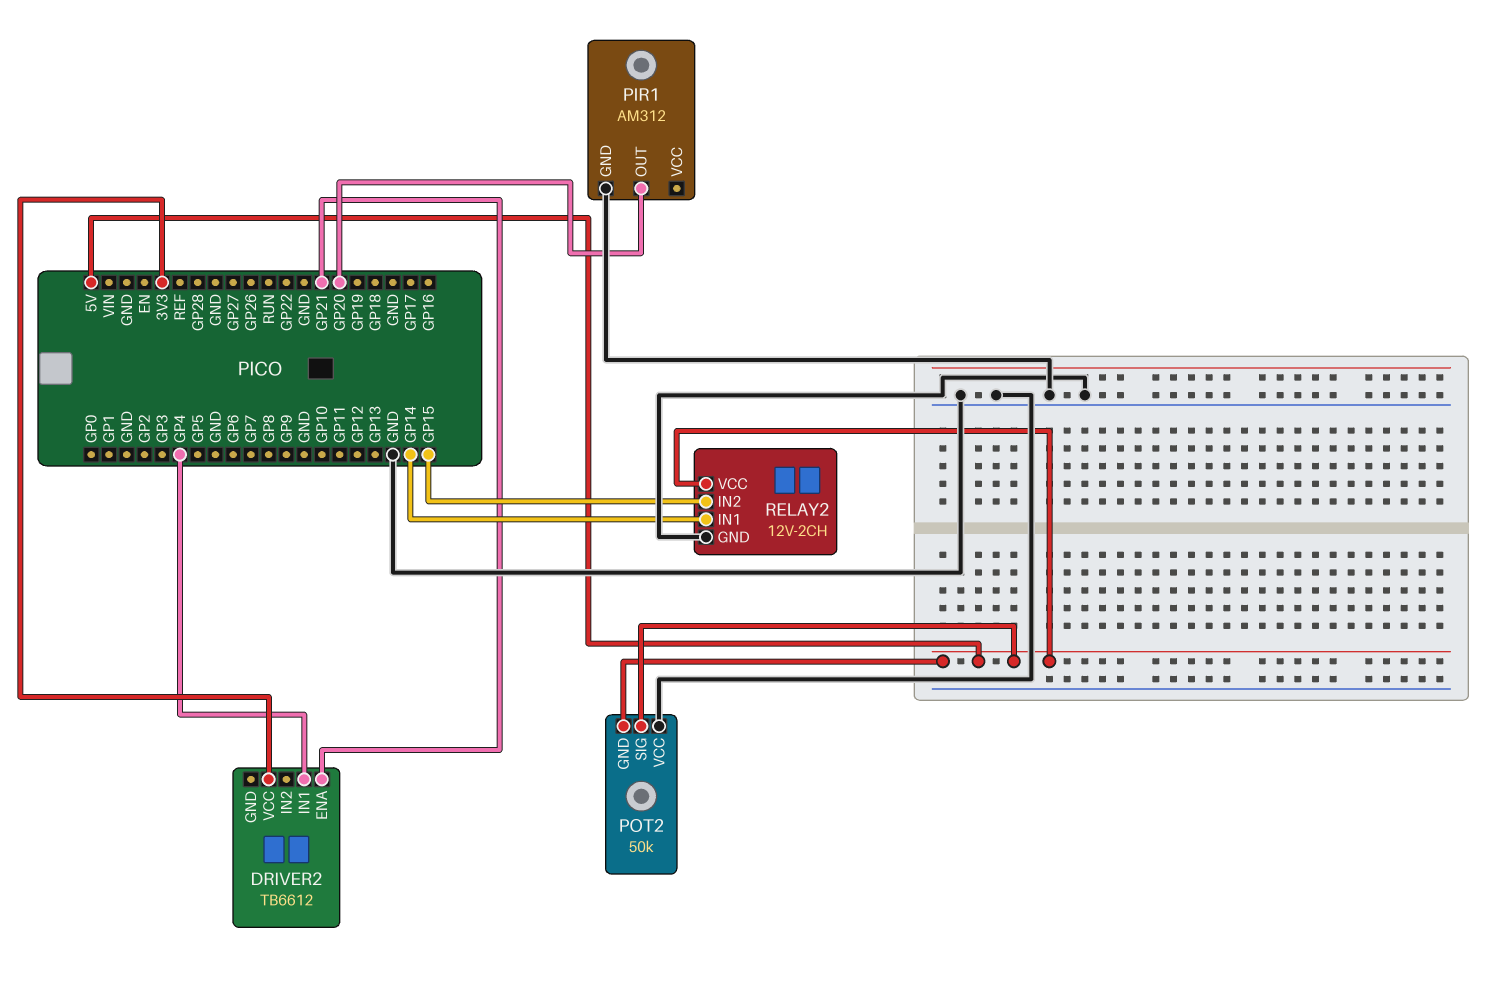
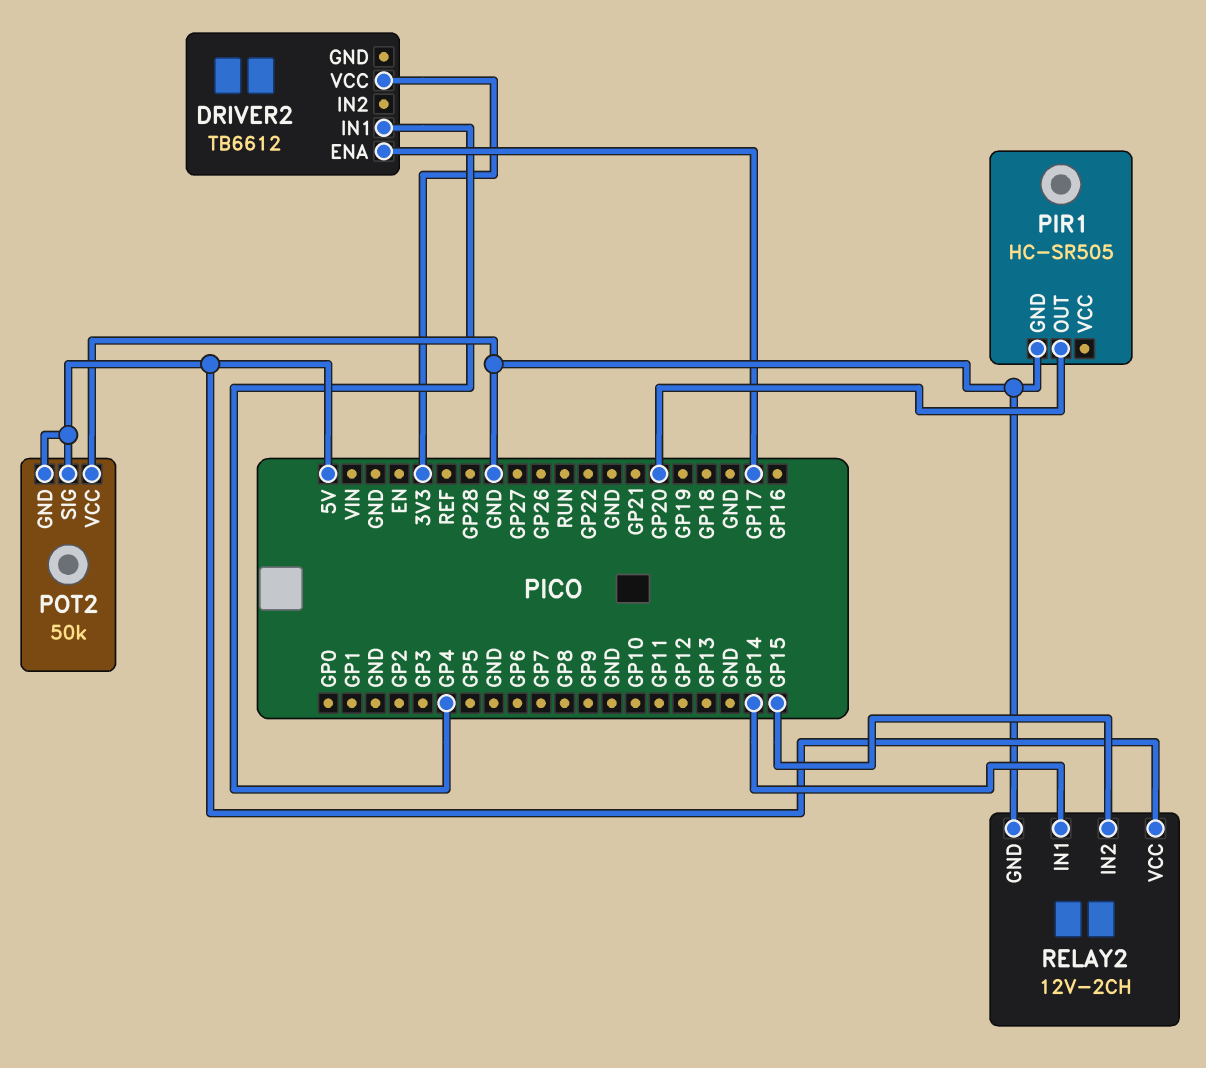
DRIVER2 pin ENA: GP21 -> GP17
PIR1: AM312 -> HC-SR505

